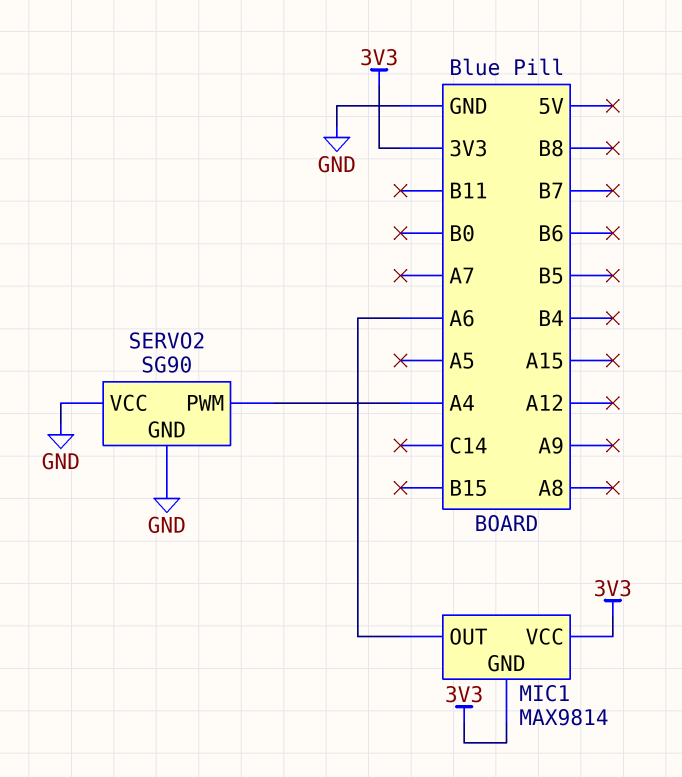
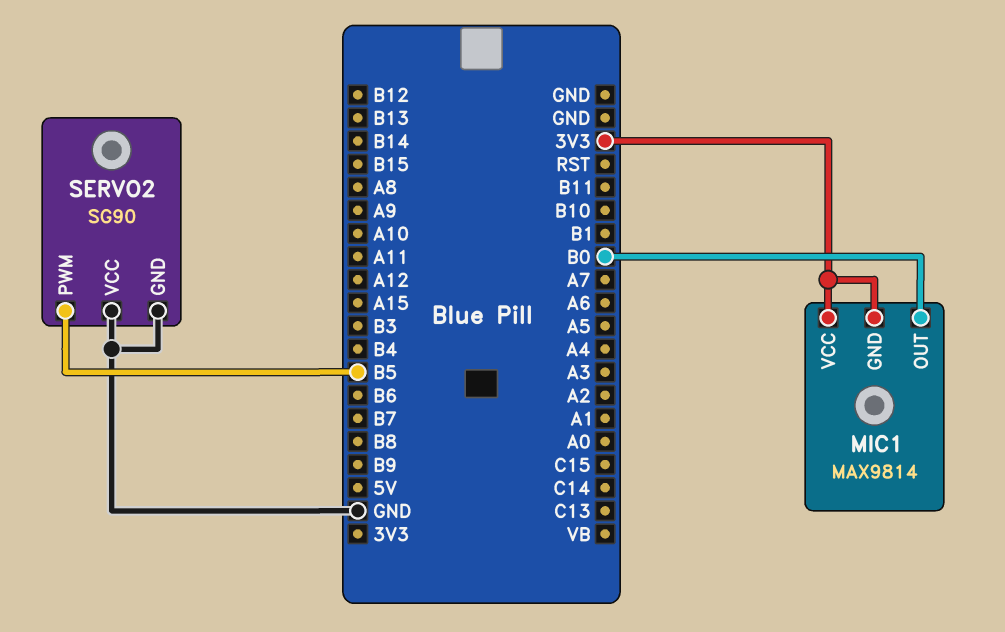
MIC1 pin OUT: A6 -> B0
SERVO2 pin PWM: A4 -> B5

